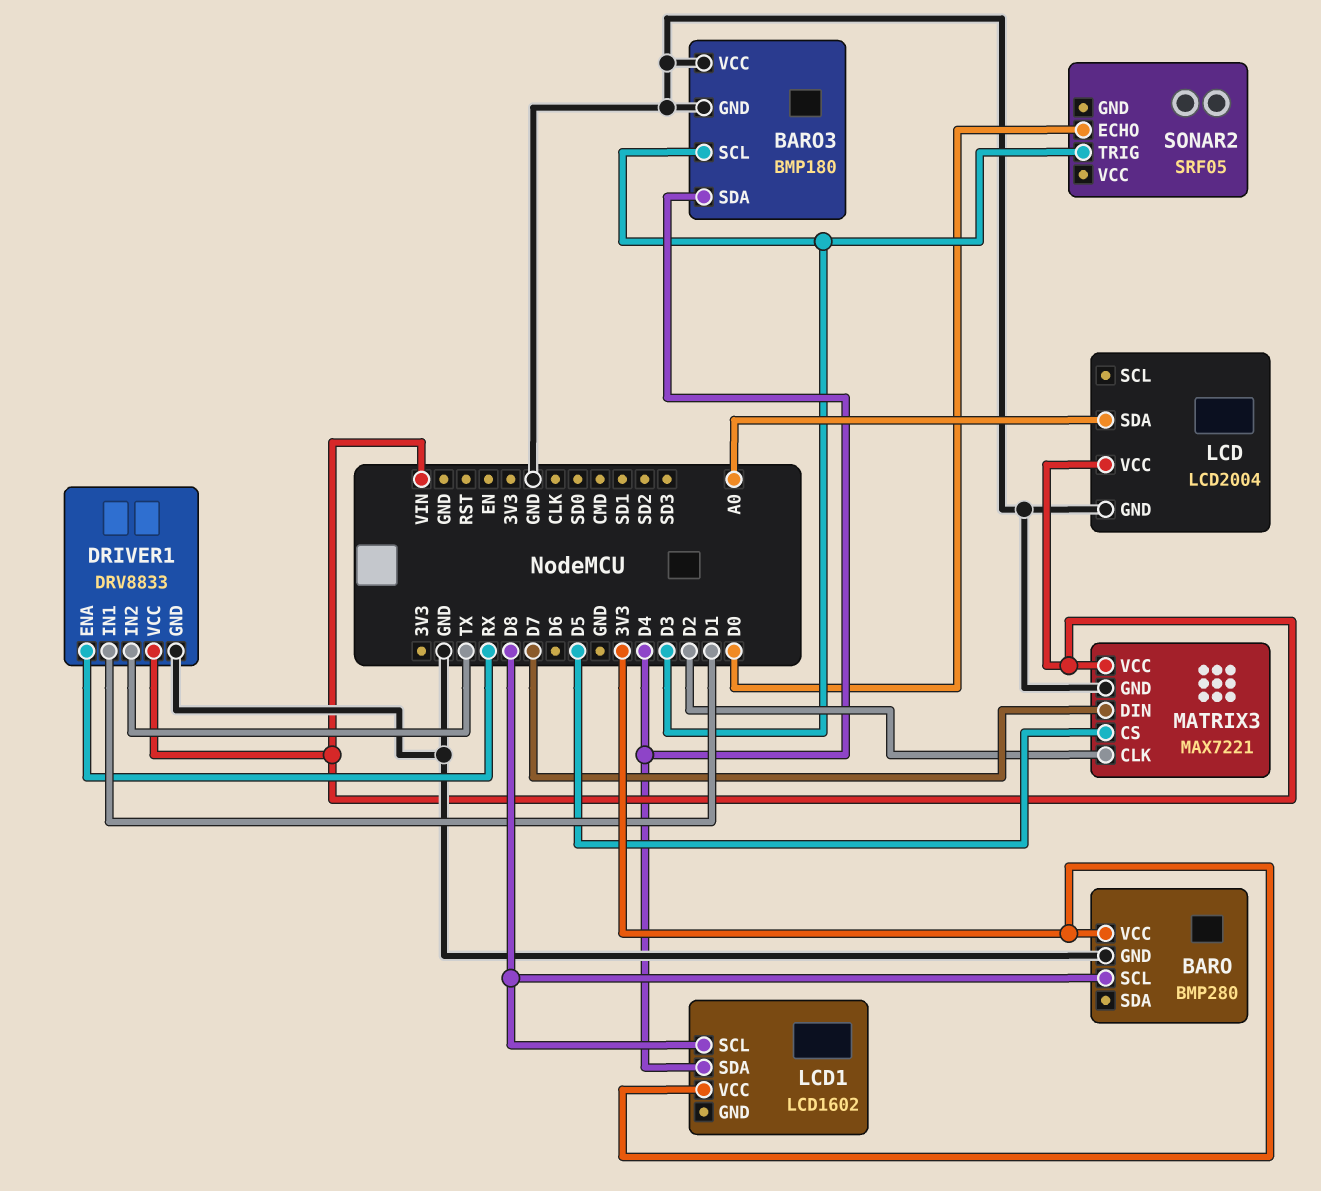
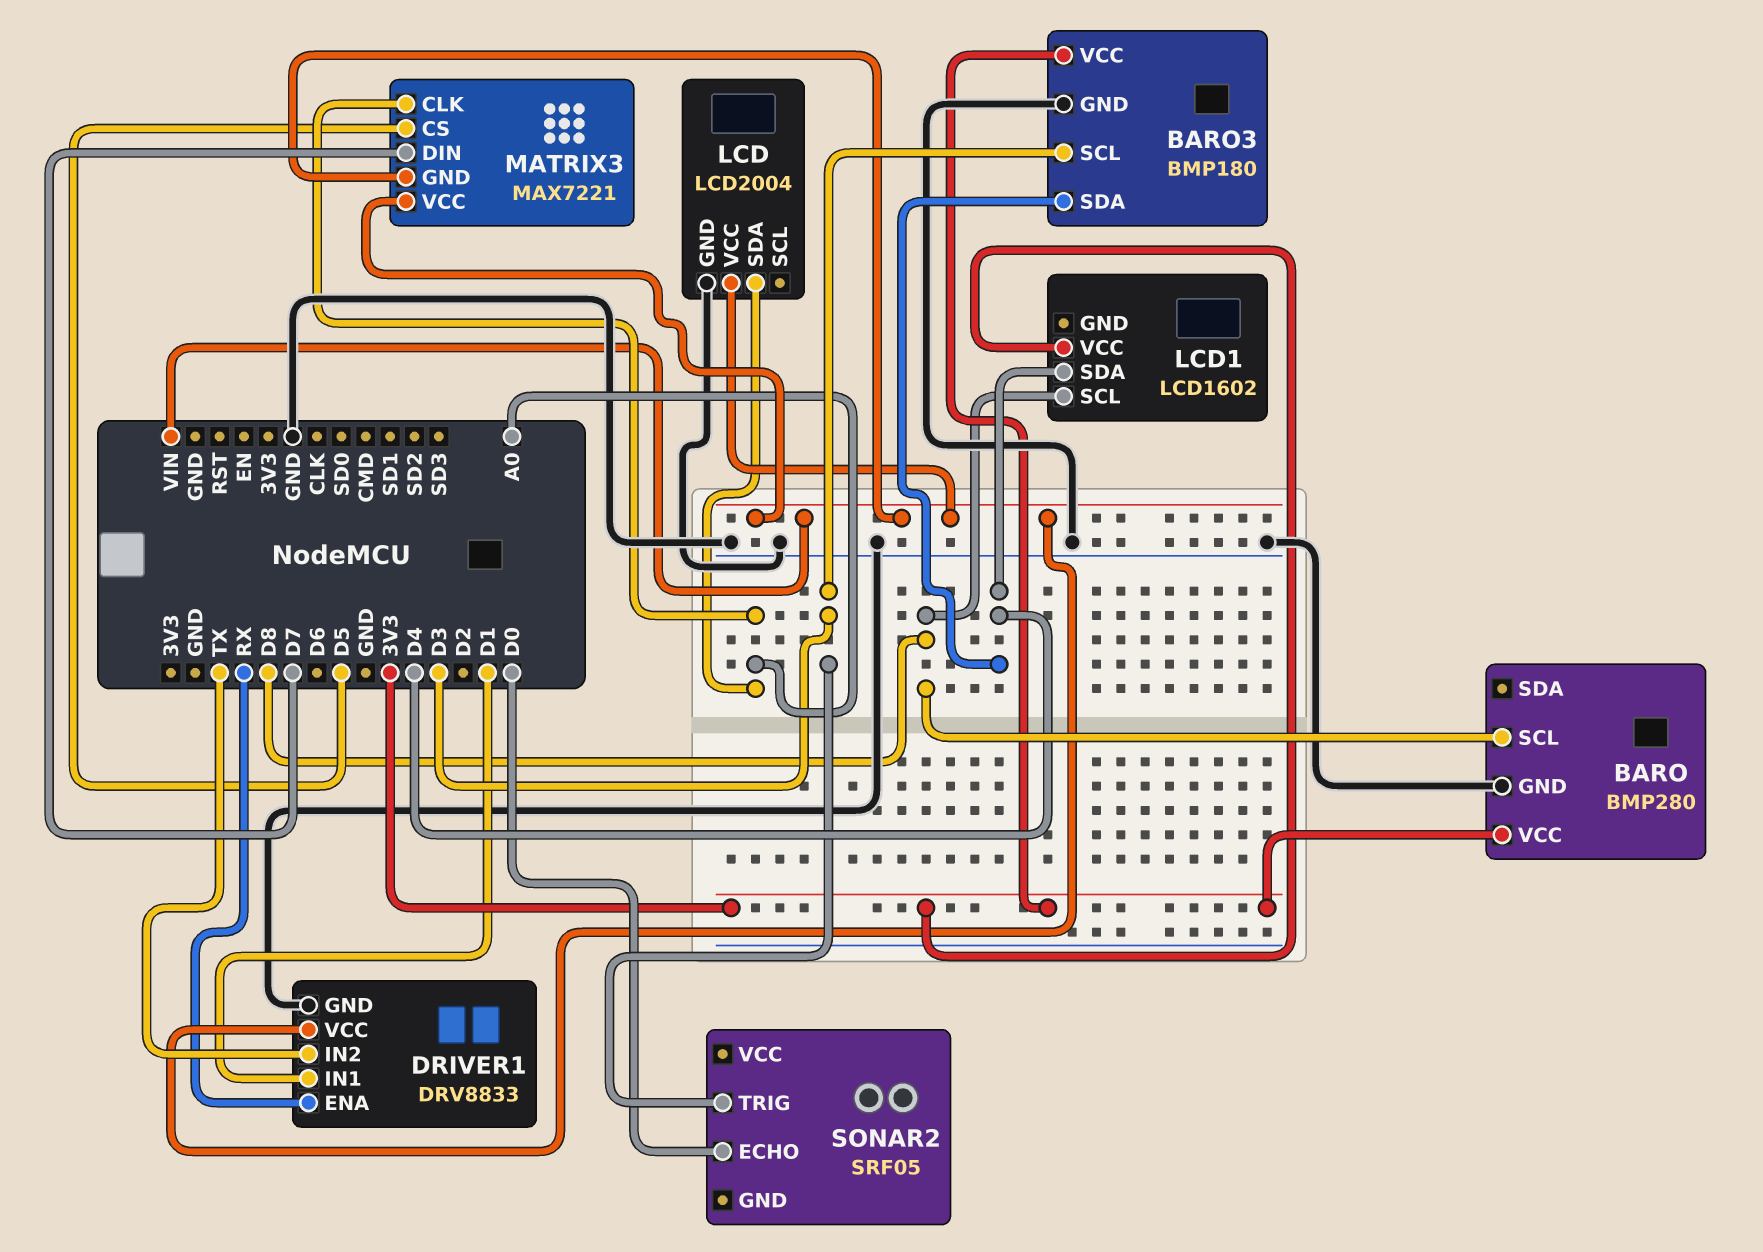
BARO3 pin VCC: GND -> 3V3
MATRIX3 pin CLK: D2 -> A0
MATRIX3 pin GND: GND -> VIN

